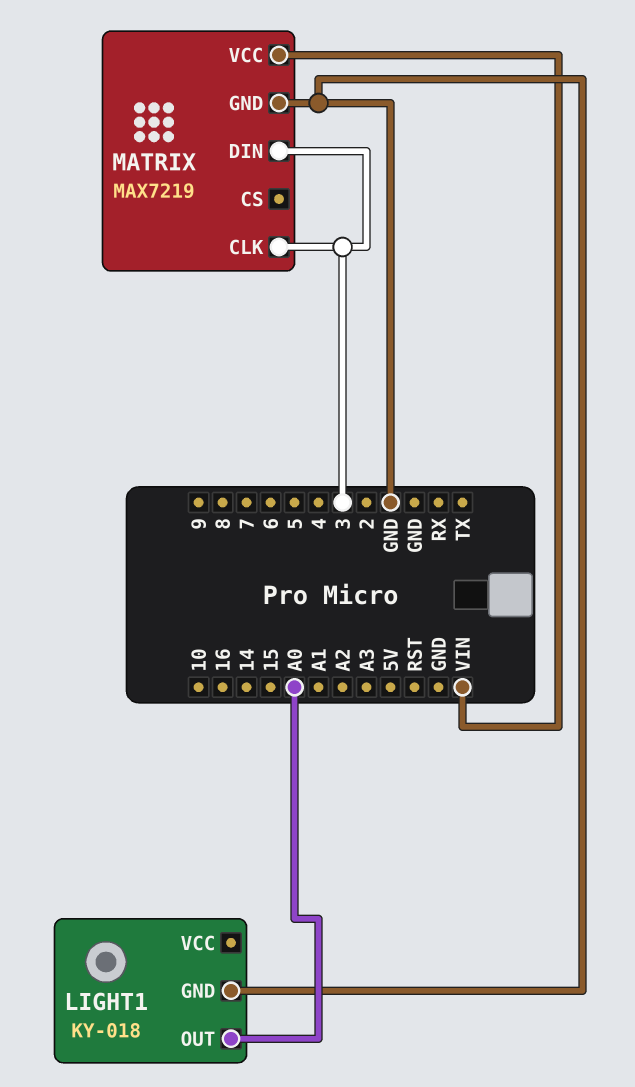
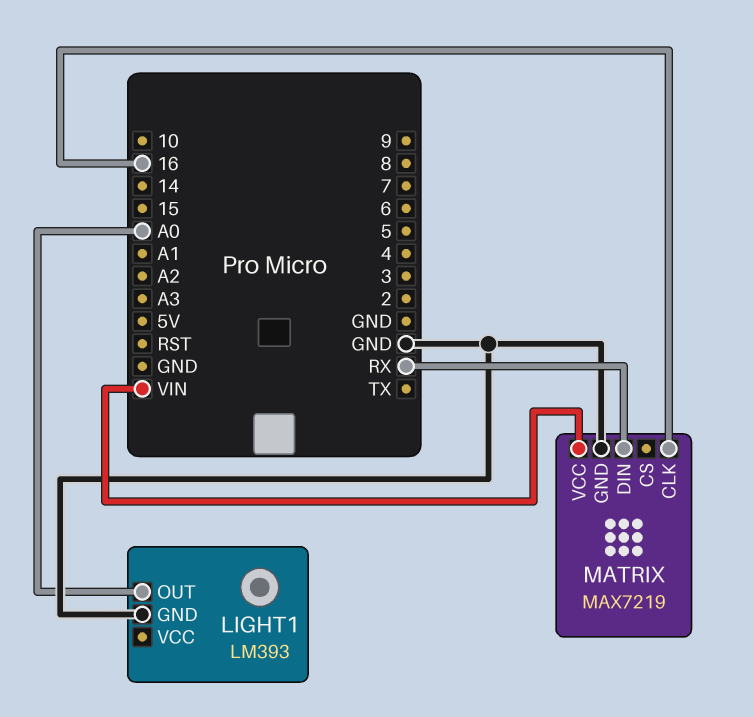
LIGHT1: KY-018 -> LM393
MATRIX pin CLK: 3 -> 16
MATRIX pin DIN: 3 -> RX

